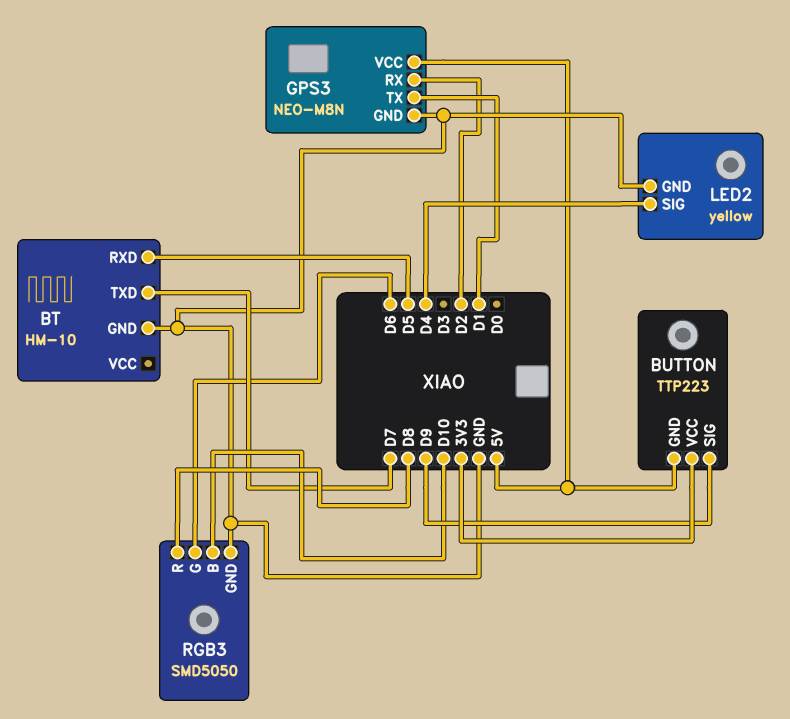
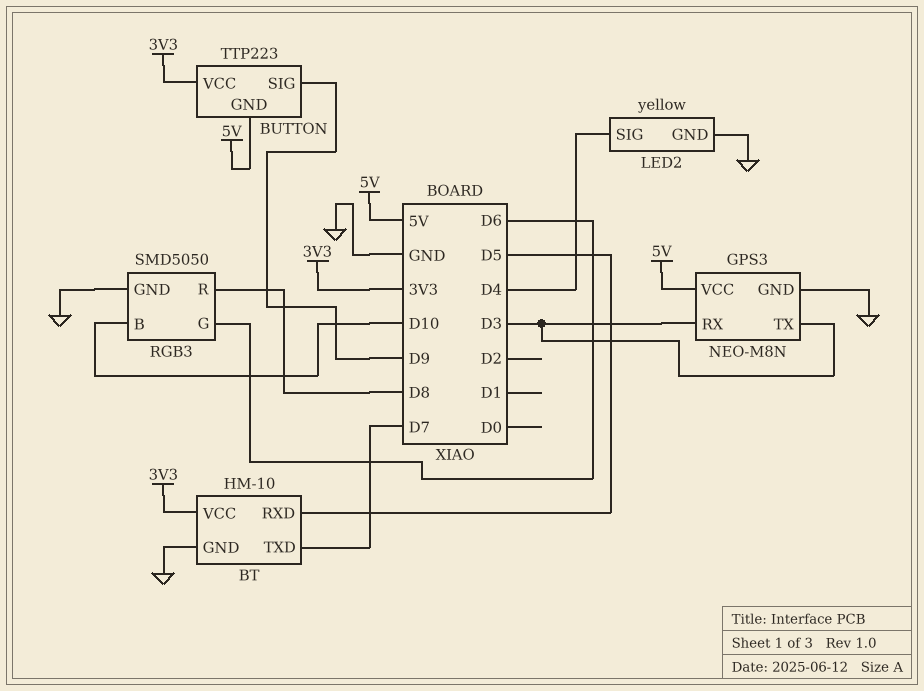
BT pin VCC: none -> 3V3
GPS3 pin RX: D2 -> D3
GPS3 pin TX: D1 -> D3

